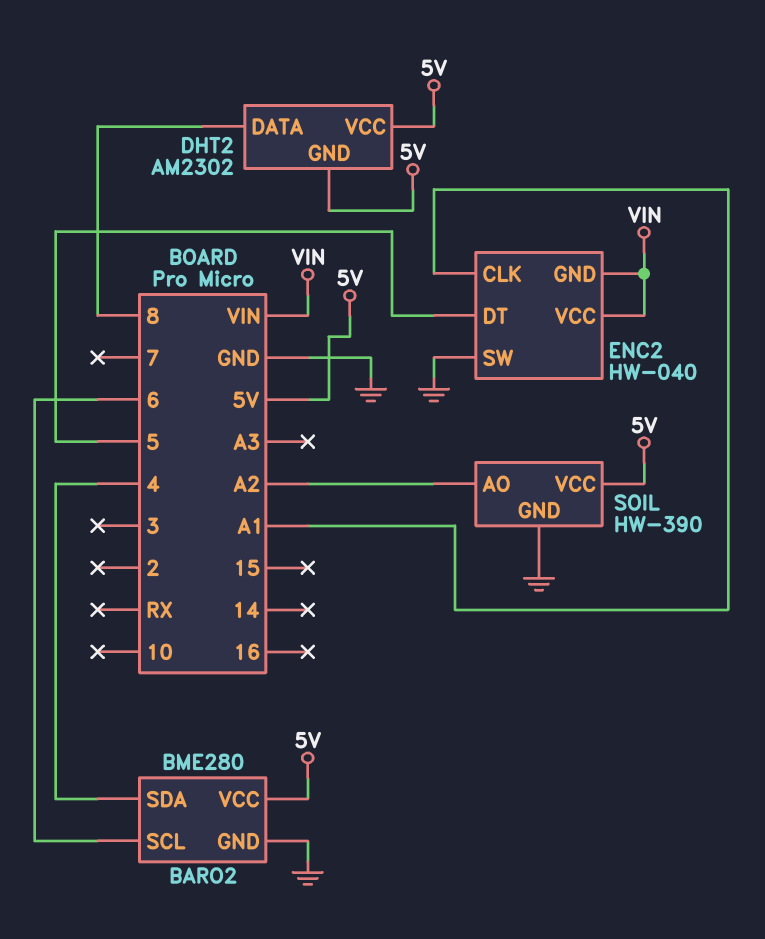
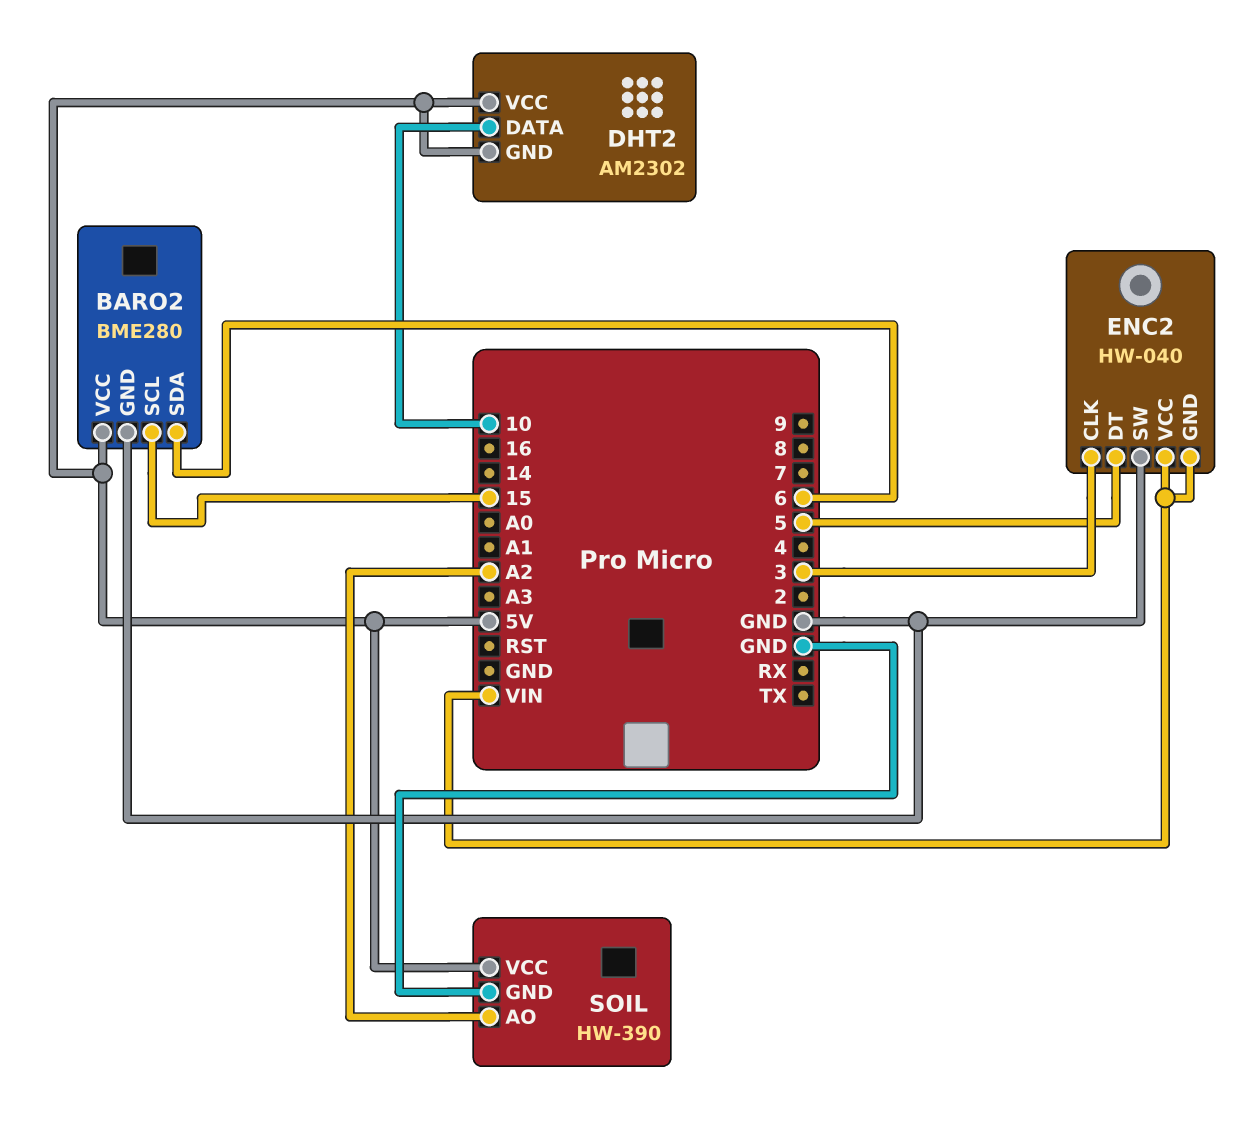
BARO2 pin SCL: 6 -> 15
BARO2 pin SDA: 4 -> 6
DHT2 pin DATA: 8 -> 10
ENC2 pin CLK: A1 -> 3

